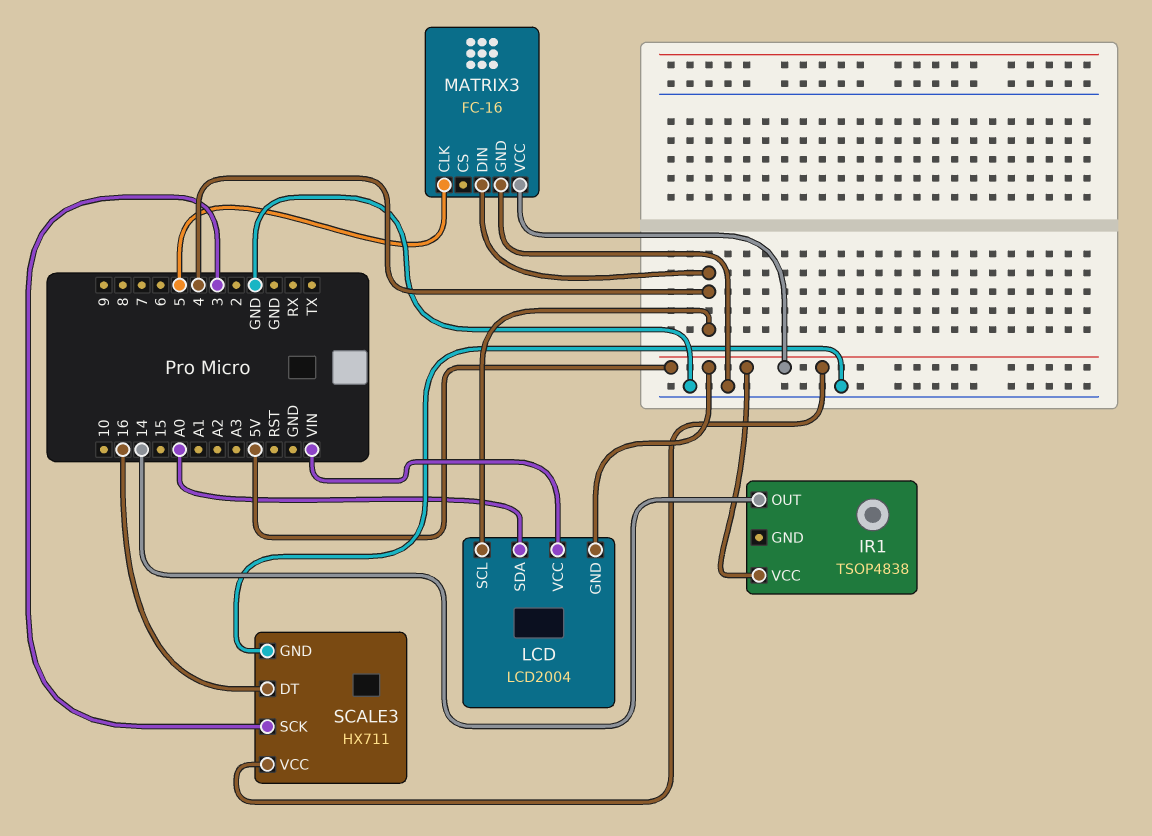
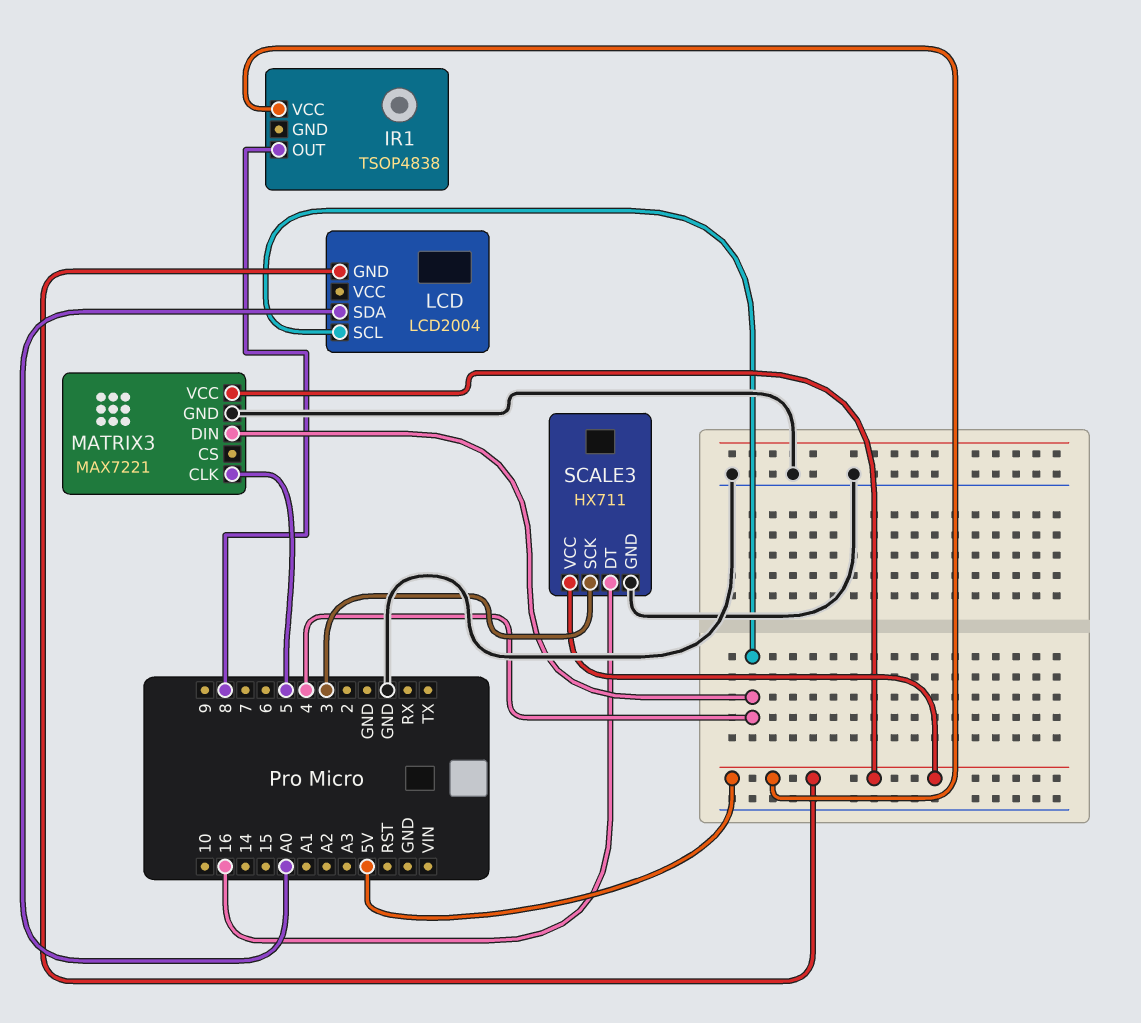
IR1 pin OUT: 14 -> 8
LCD pin VCC: VIN -> none
MATRIX3: FC-16 -> MAX7221

